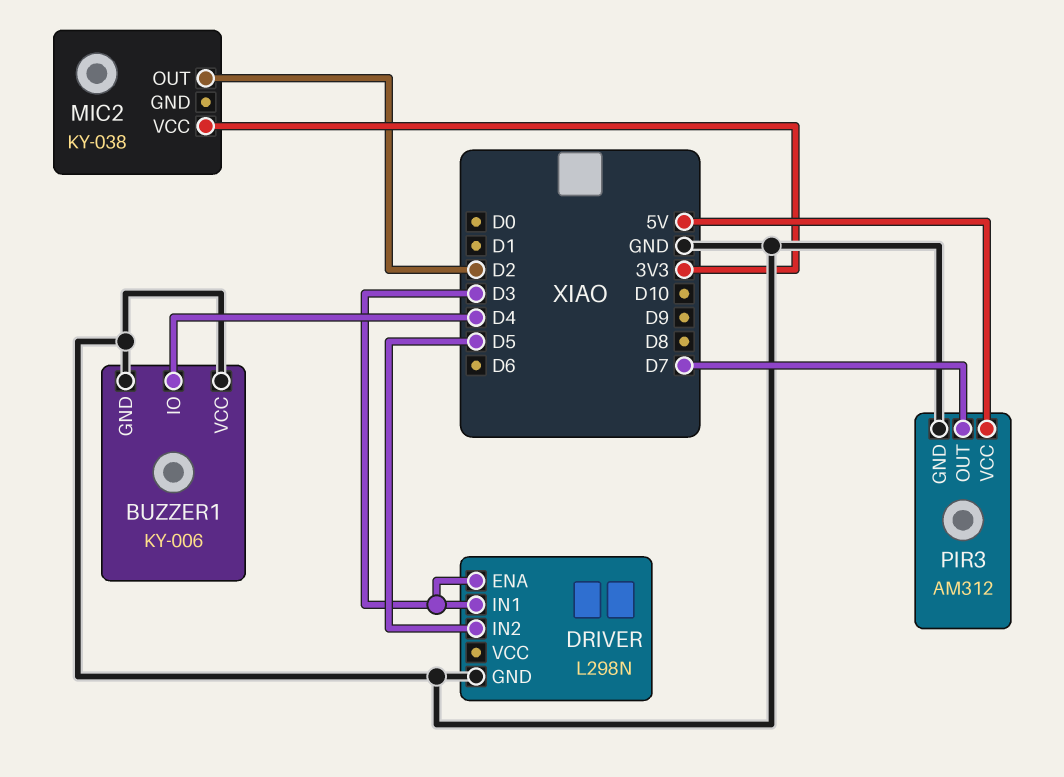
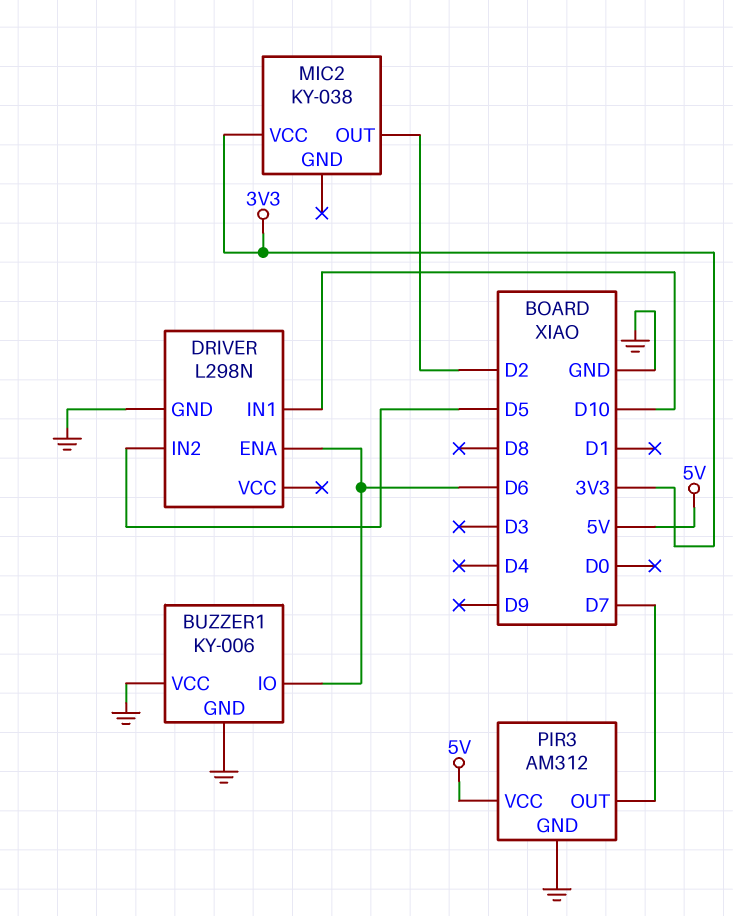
BUZZER1 pin IO: D4 -> D6
DRIVER pin ENA: D3 -> D6
DRIVER pin IN1: D3 -> D10

